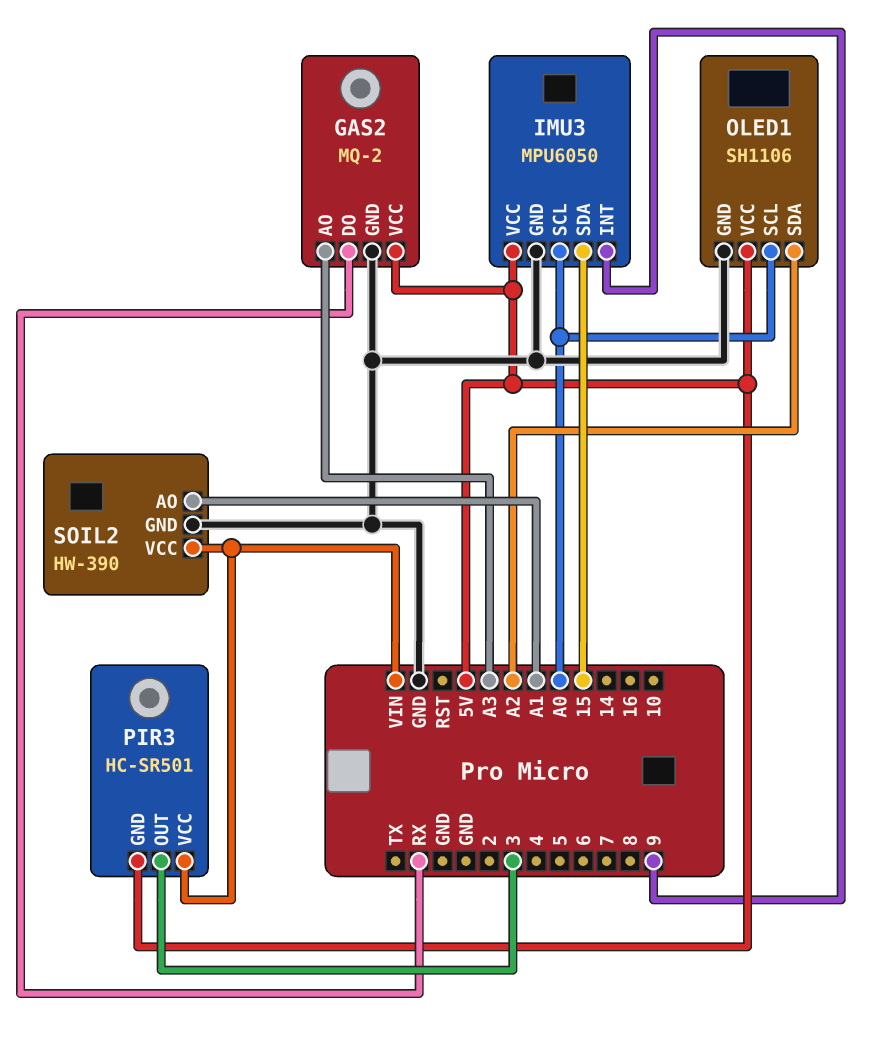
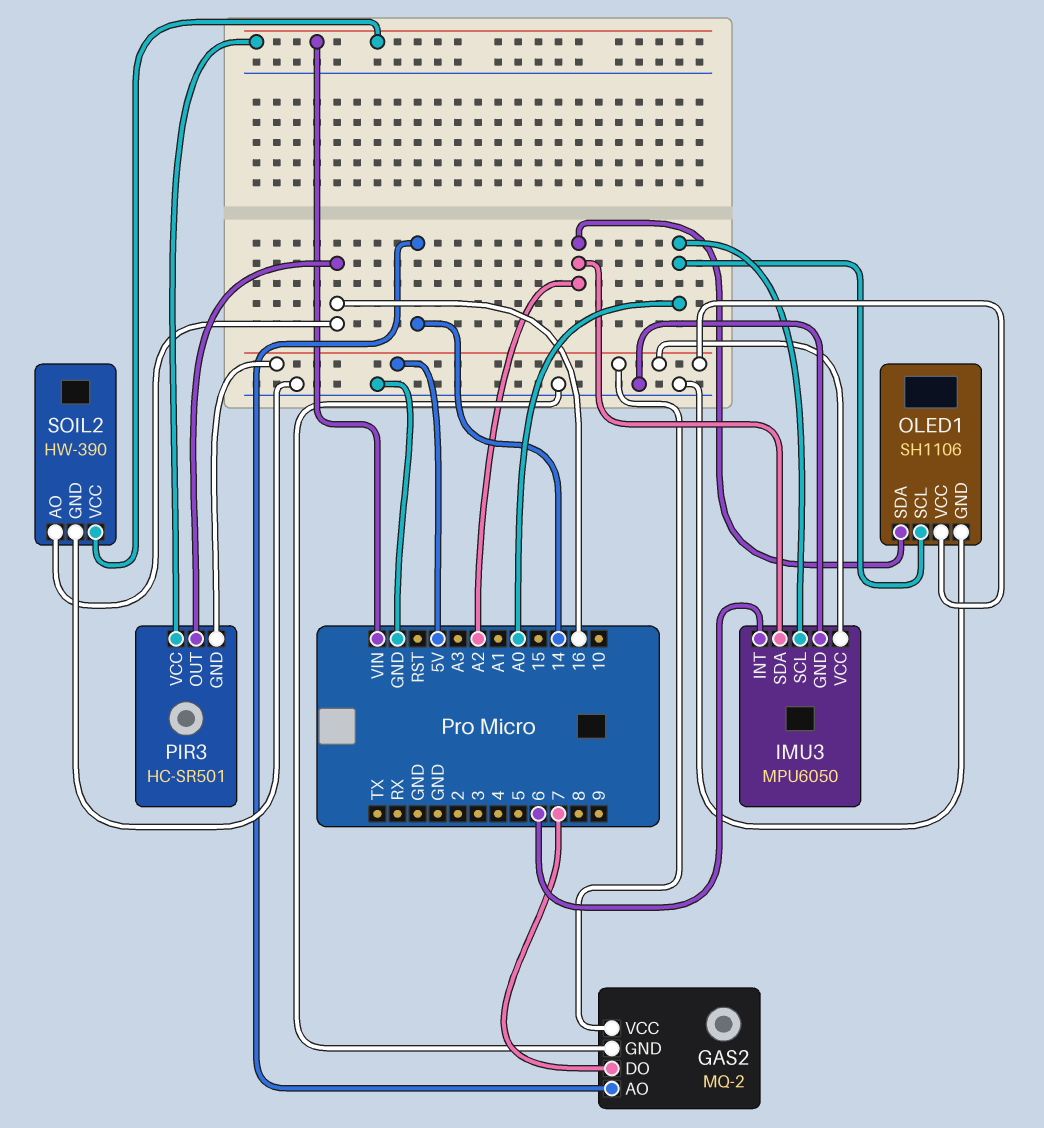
GAS2 pin AO: A3 -> 14
GAS2 pin DO: RX -> 7
IMU3 pin INT: 9 -> 6
IMU3 pin SDA: 15 -> A2
PIR3 pin OUT: 3 -> 16
SOIL2 pin AO: A1 -> 16

